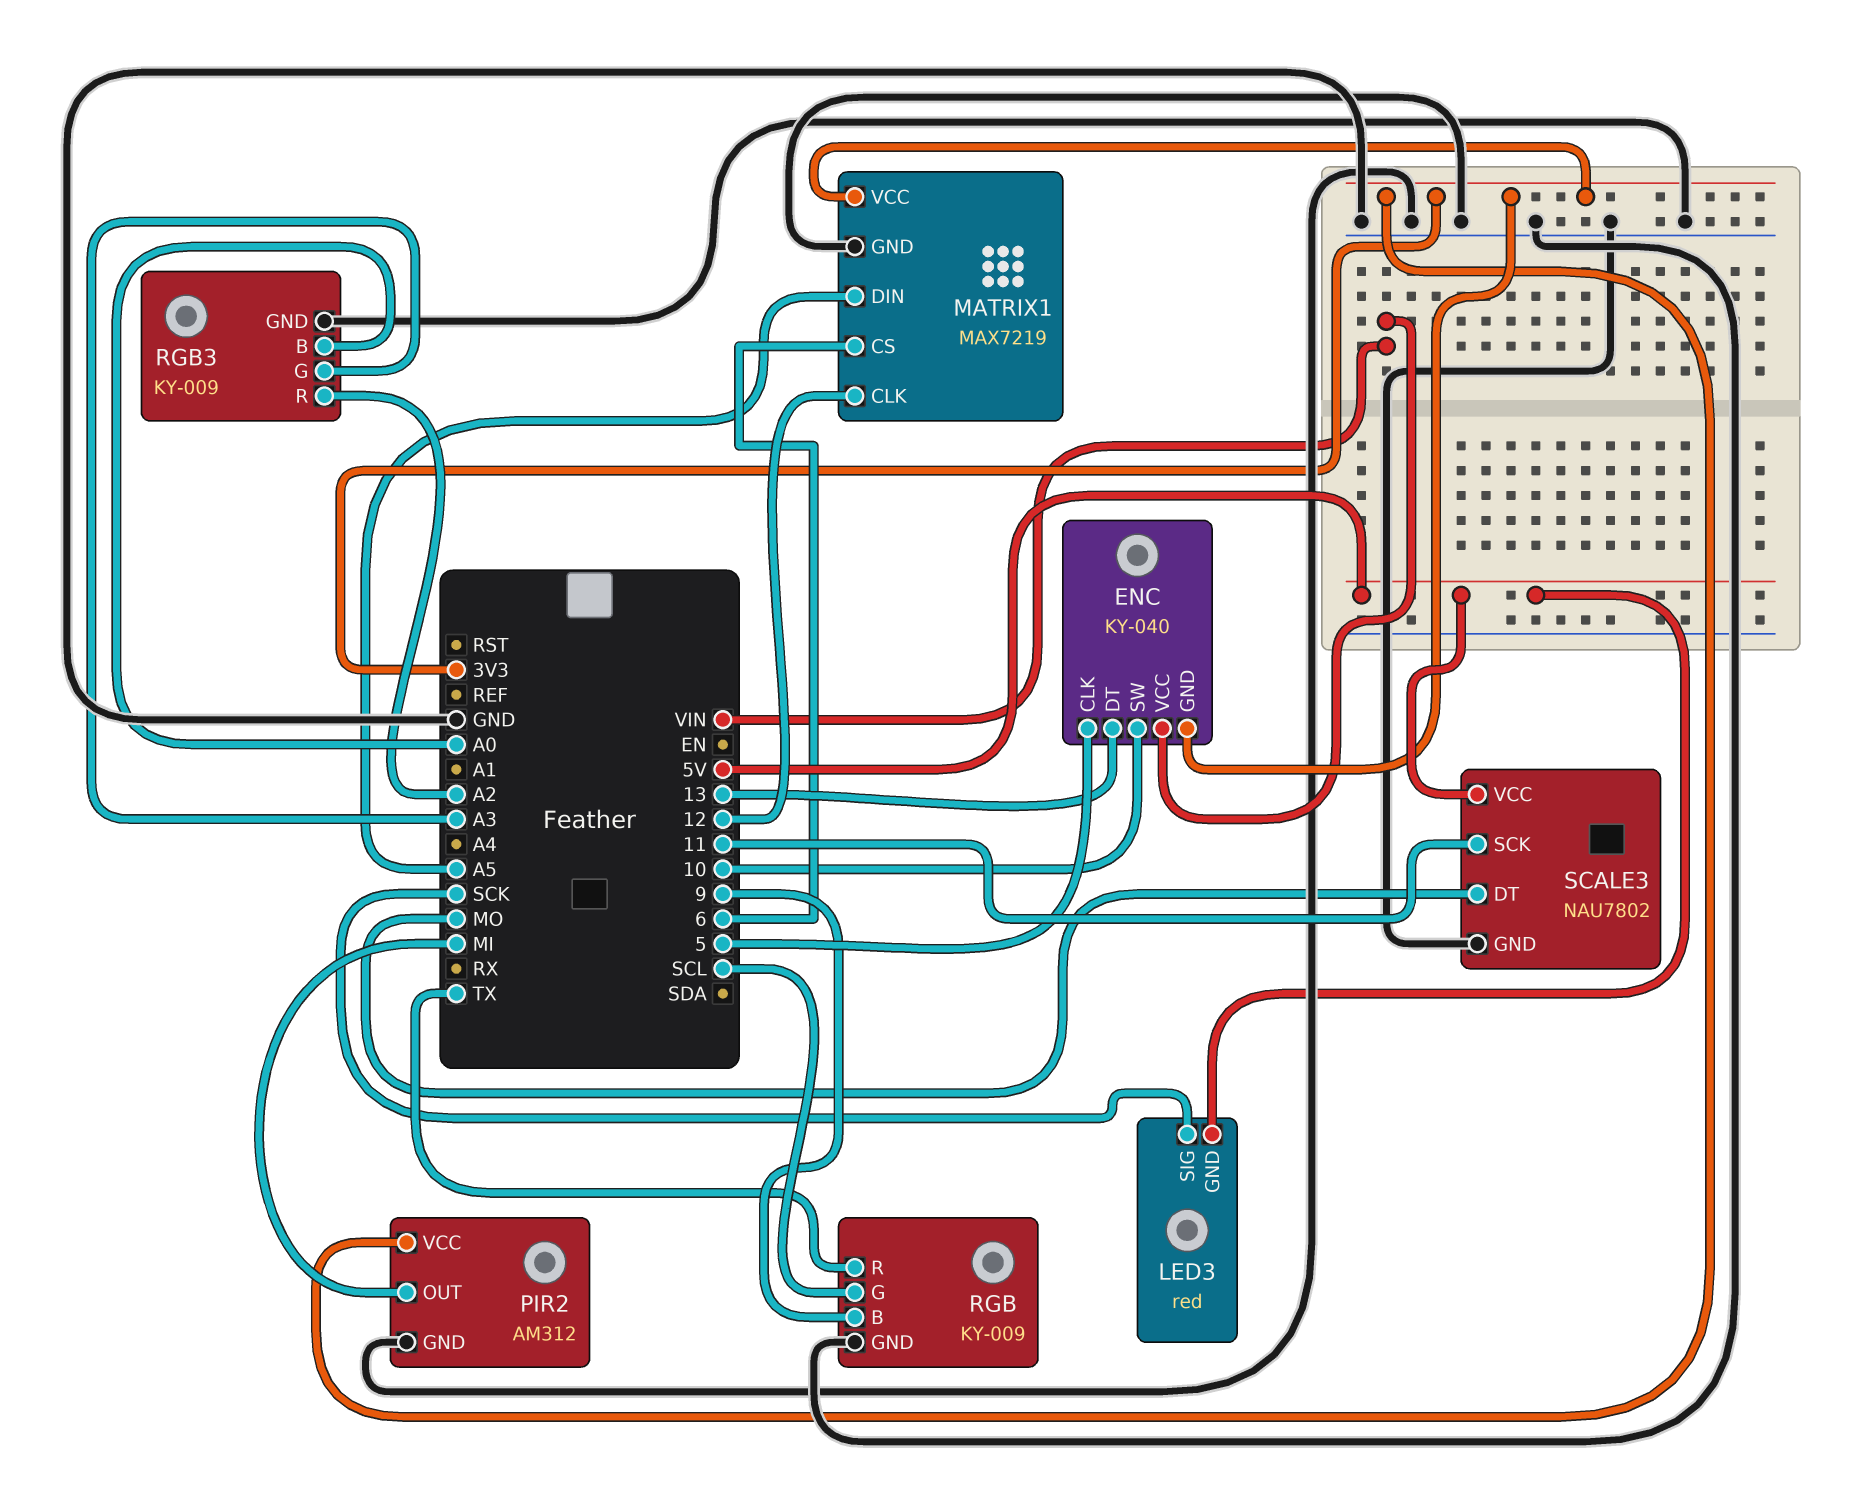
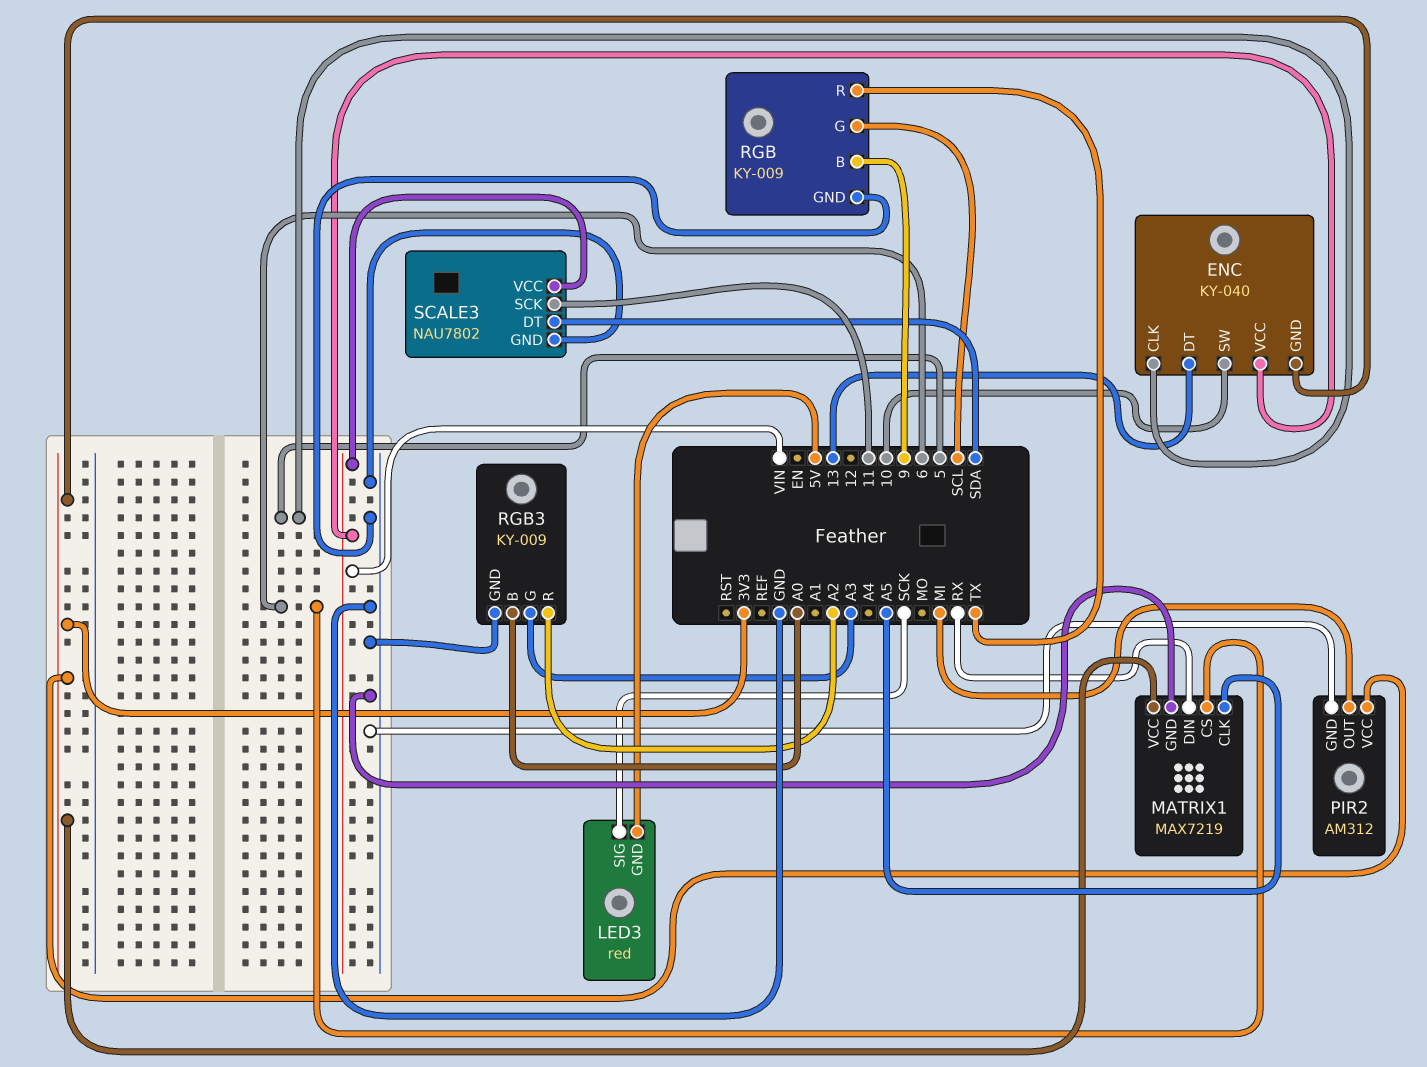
MATRIX1 pin CLK: 12 -> A5
MATRIX1 pin DIN: A5 -> RX
SCALE3 pin DT: MO -> SDA
SCALE3 pin VCC: 5V -> VIN

